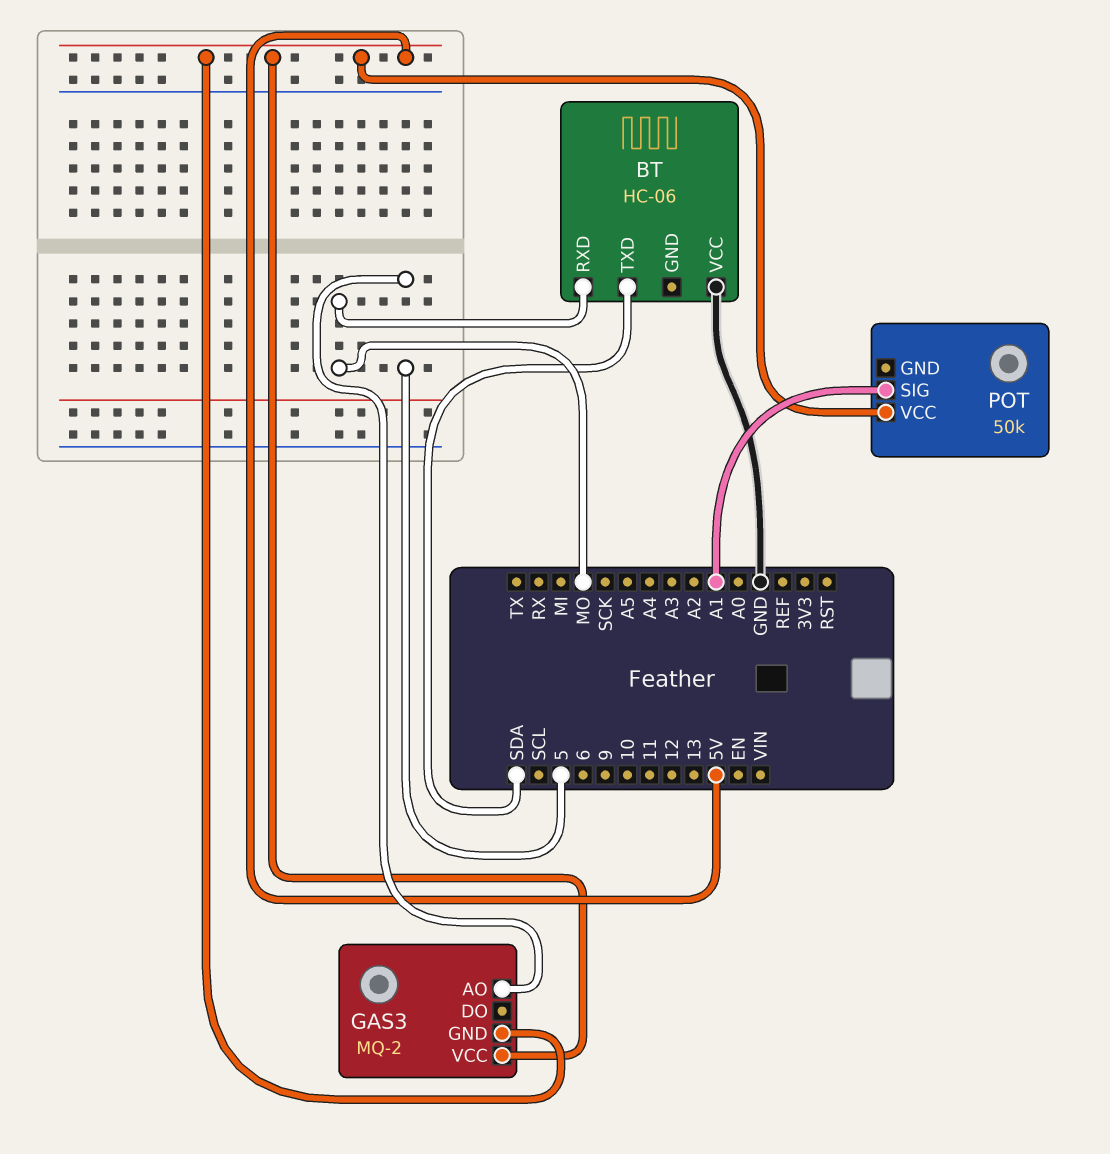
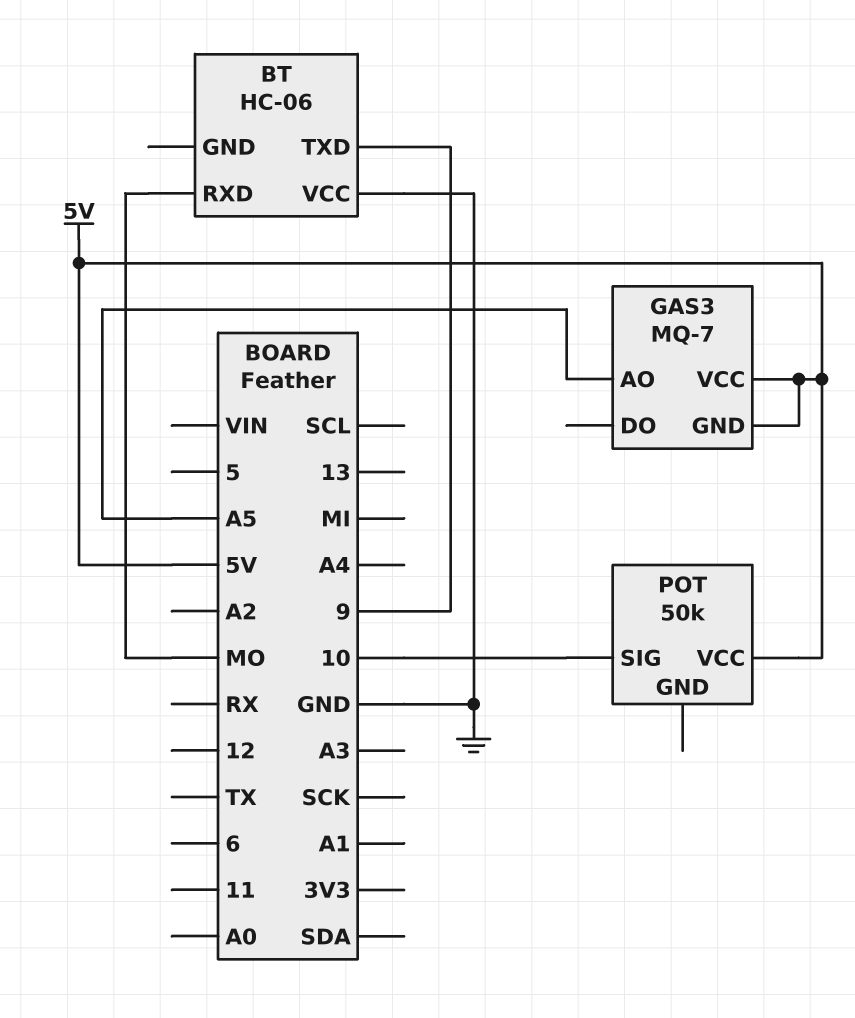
BT pin TXD: SDA -> 9
GAS3: MQ-2 -> MQ-7
GAS3 pin AO: 5 -> A5
POT pin SIG: A1 -> 10

